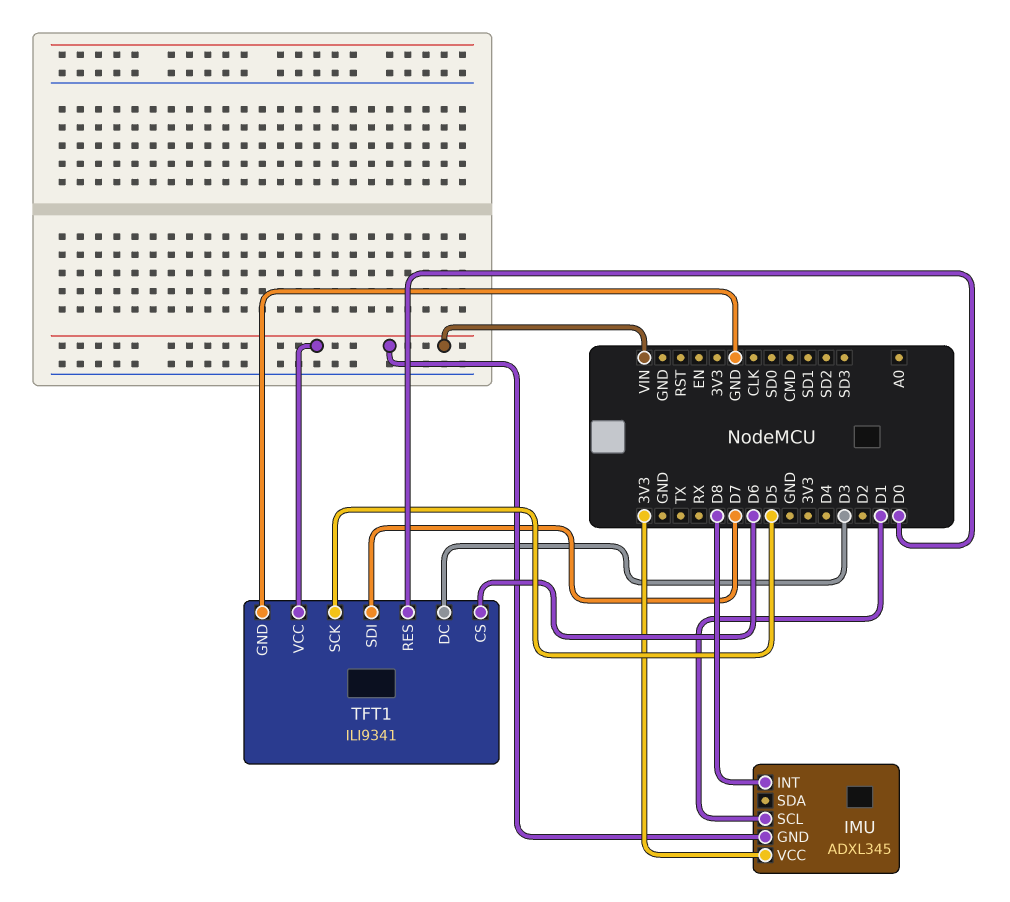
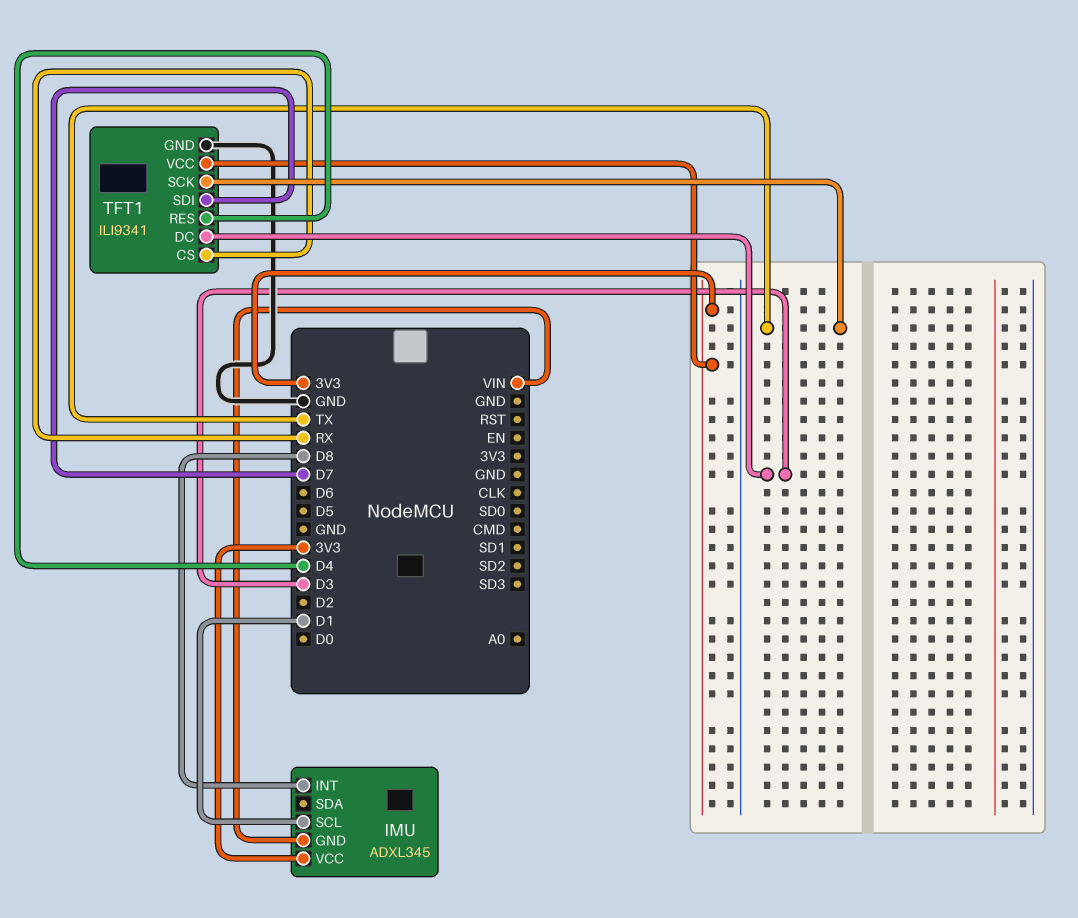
TFT1 pin CS: D6 -> RX
TFT1 pin RES: D0 -> D4
TFT1 pin SCK: D5 -> TX
TFT1 pin VCC: VIN -> 3V3

